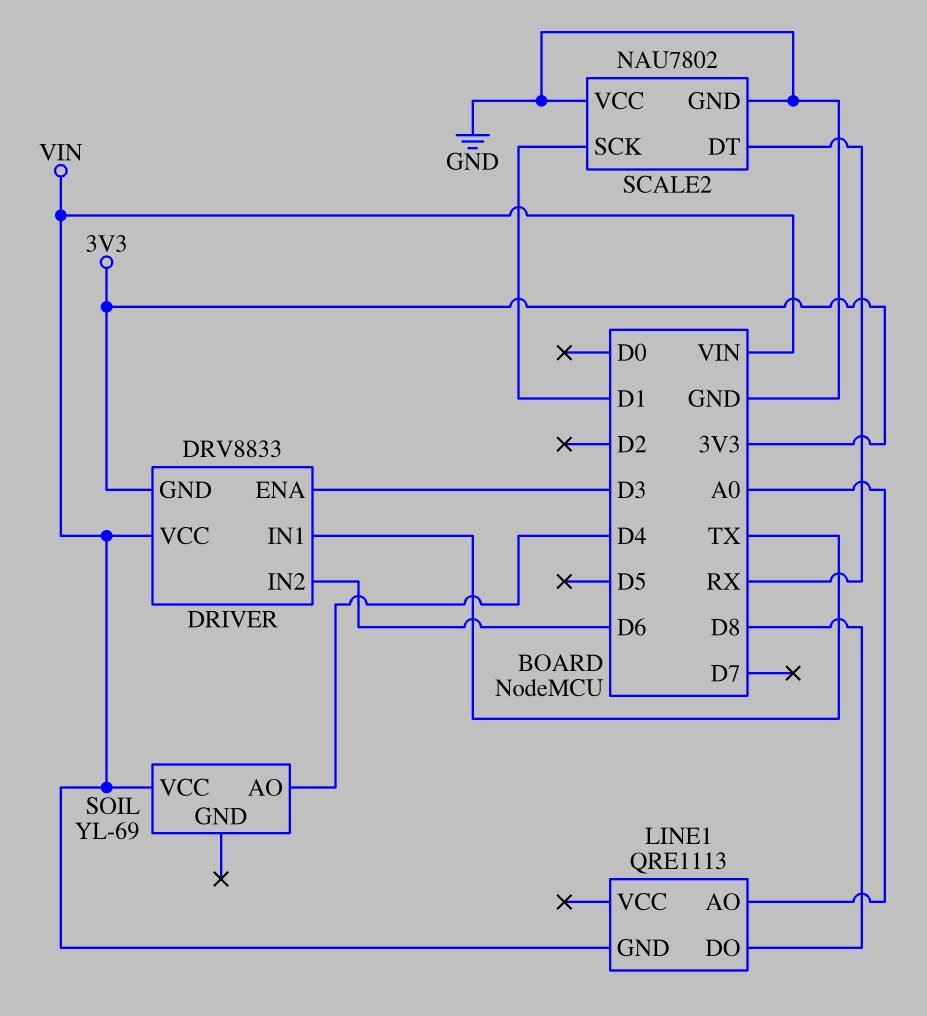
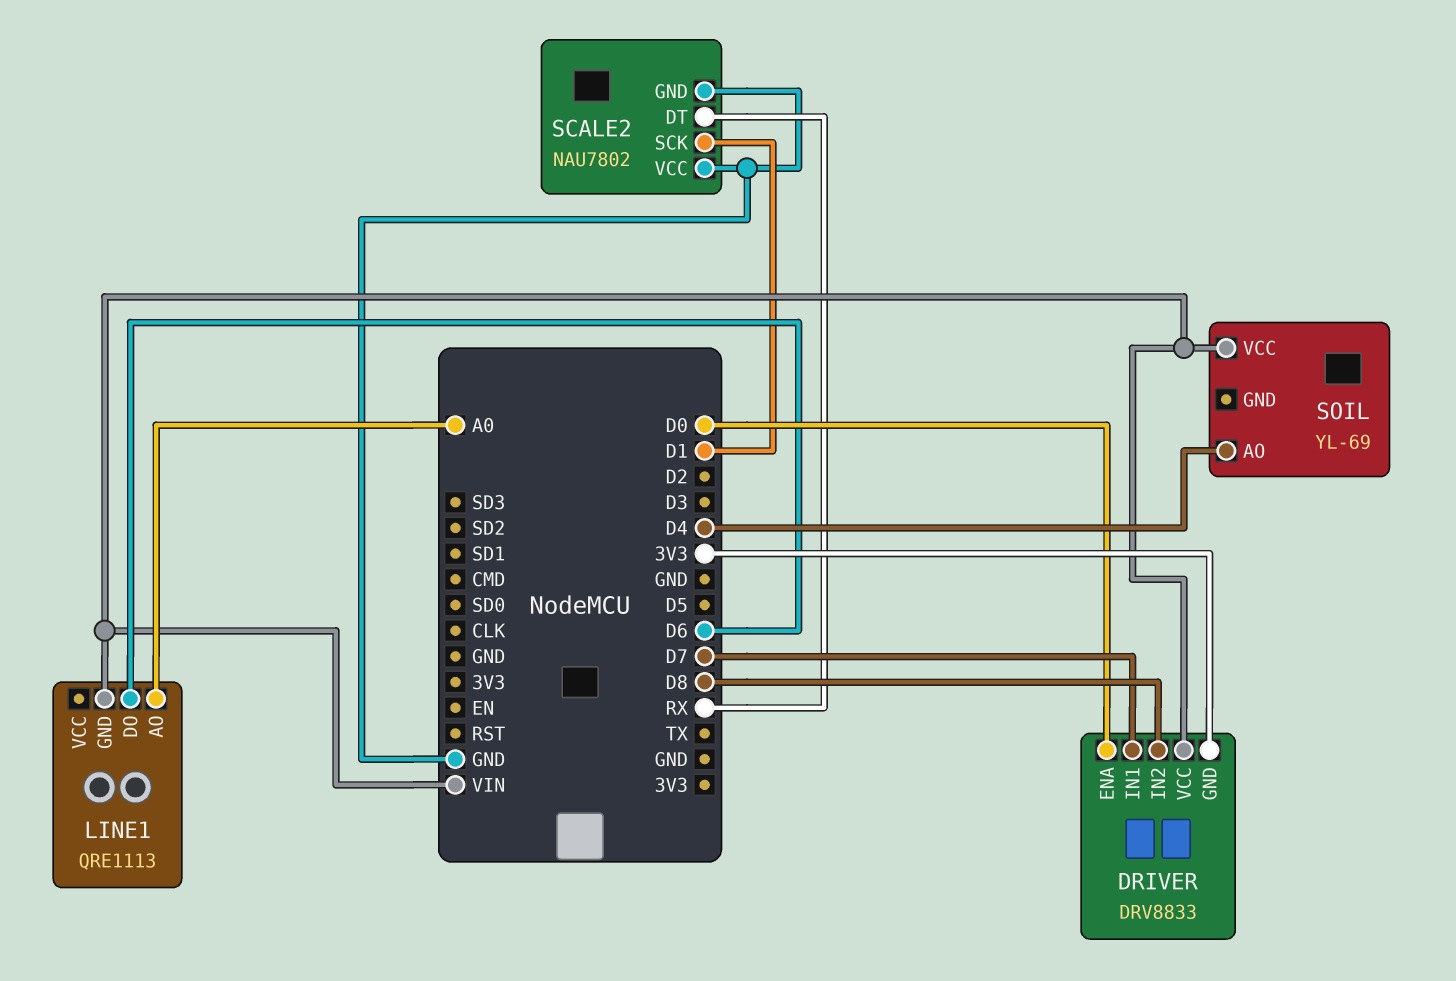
DRIVER pin ENA: D3 -> D0
DRIVER pin IN1: TX -> D7
DRIVER pin IN2: D6 -> D8
LINE1 pin DO: D8 -> D6

